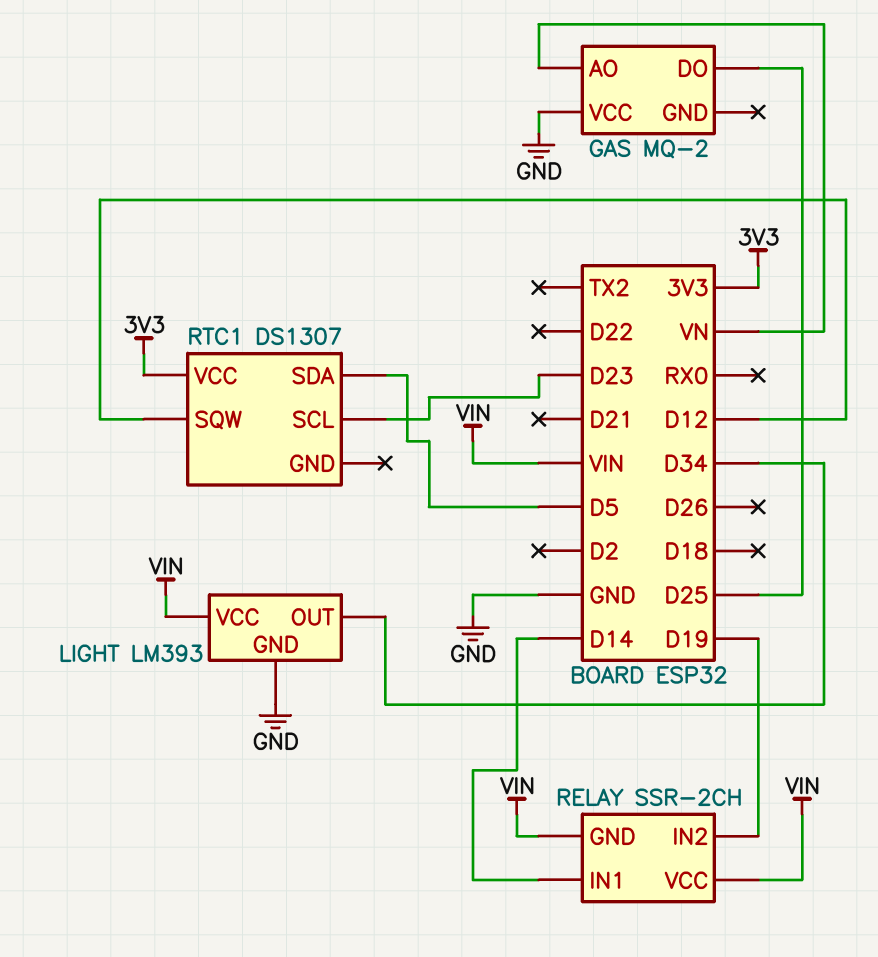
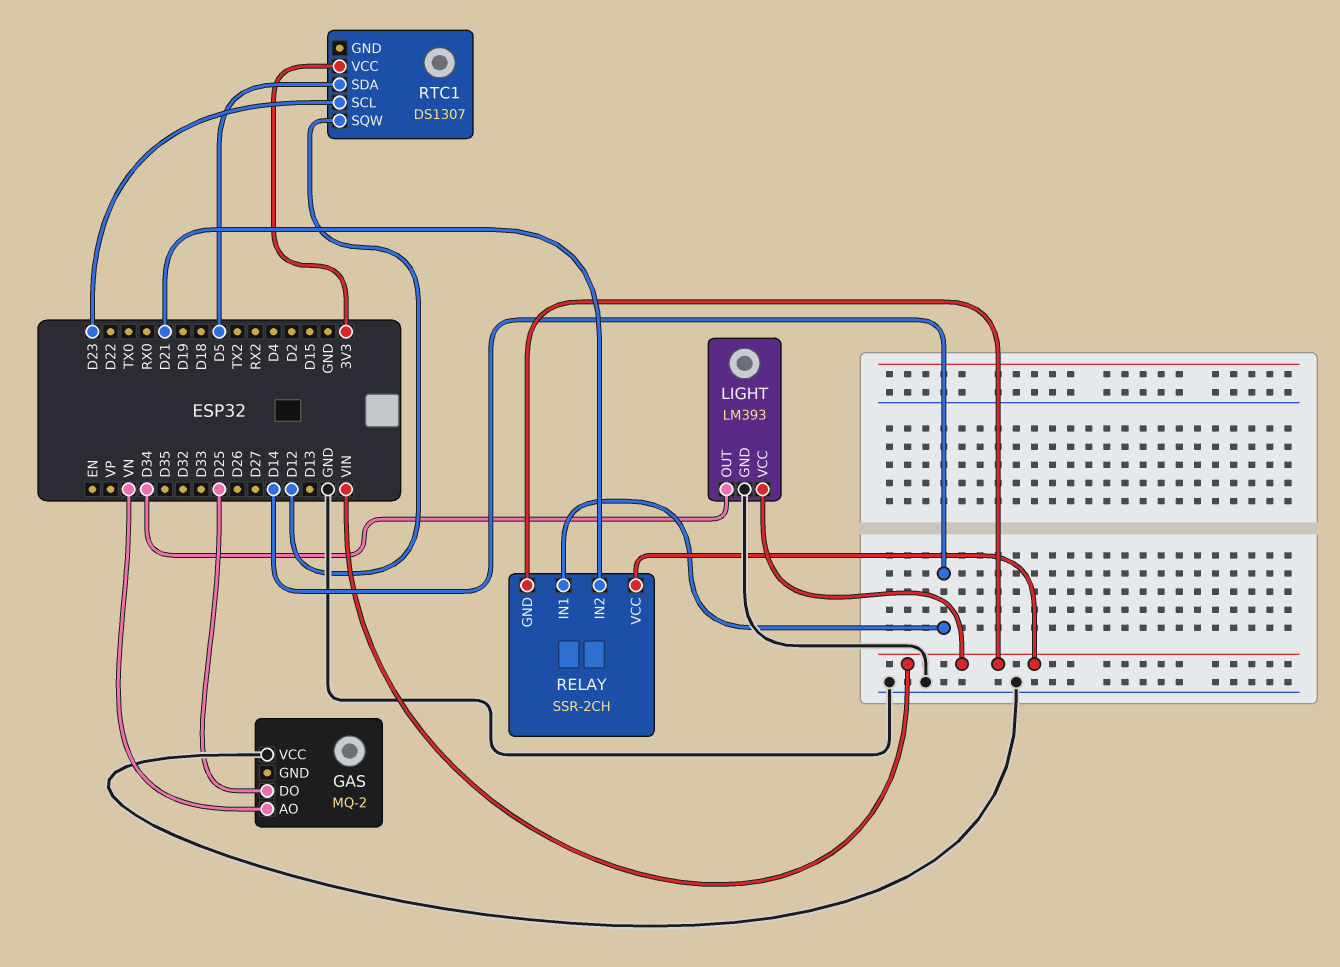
RELAY pin IN2: D19 -> D21

